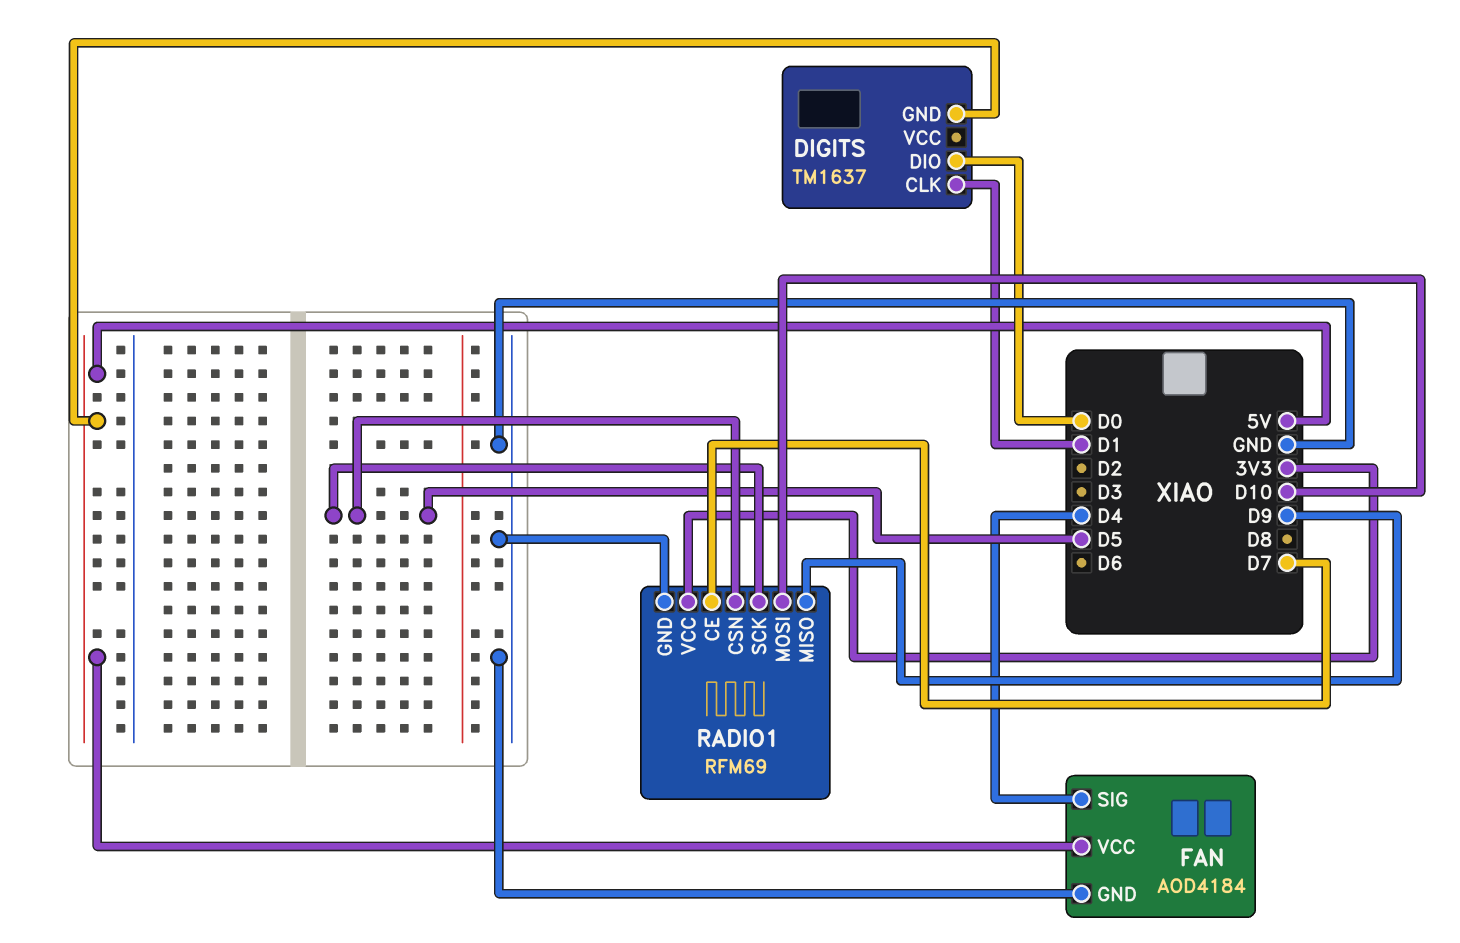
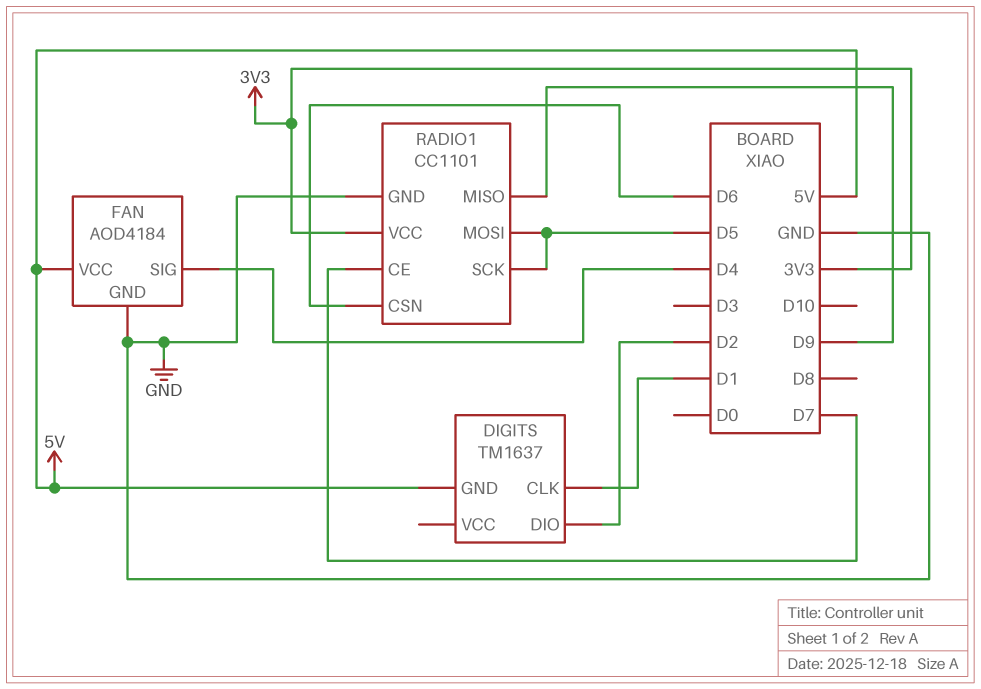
DIGITS pin DIO: D0 -> D2
RADIO1: RFM69 -> CC1101
RADIO1 pin CSN: D5 -> D6
RADIO1 pin MOSI: D10 -> D5

